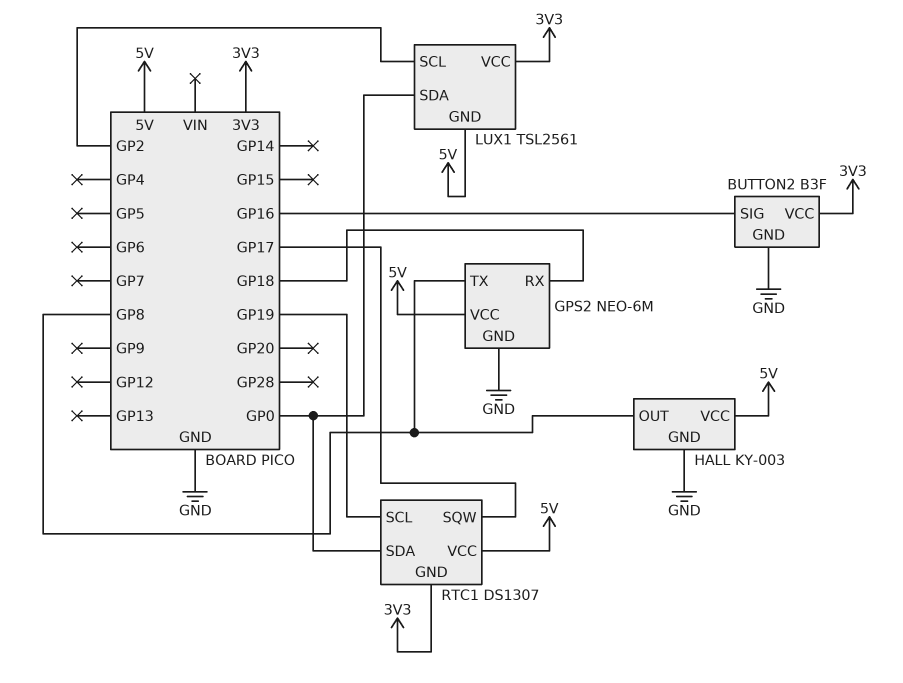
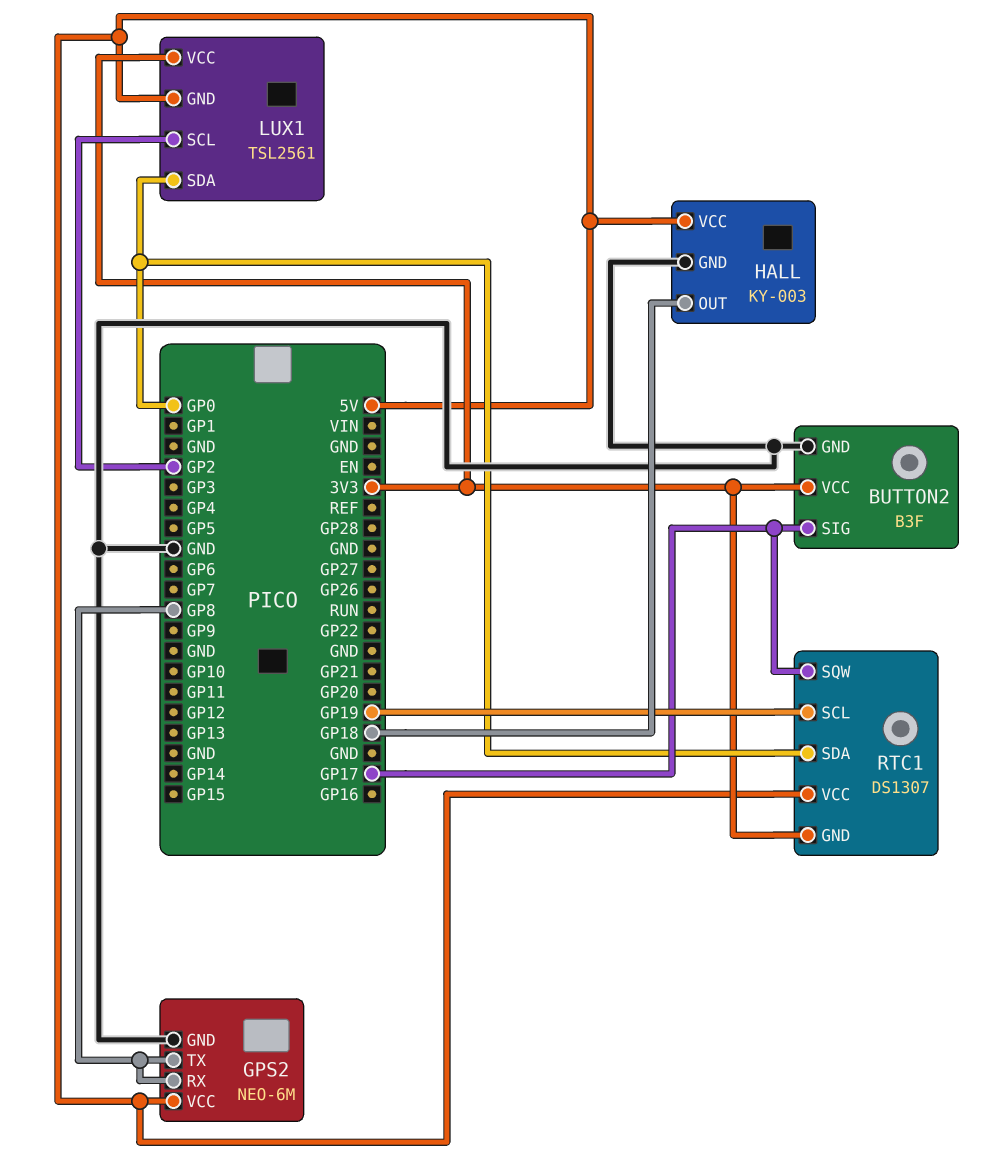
BUTTON2 pin SIG: GP16 -> GP17
GPS2 pin RX: GP18 -> GP8
HALL pin OUT: GP8 -> GP18

